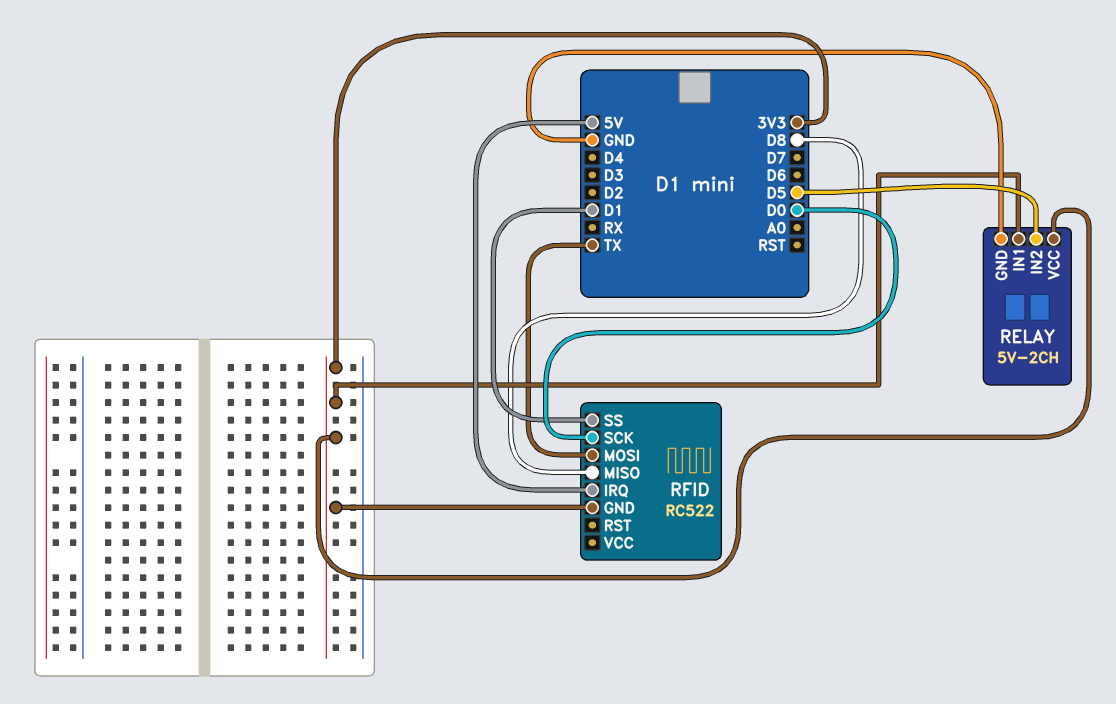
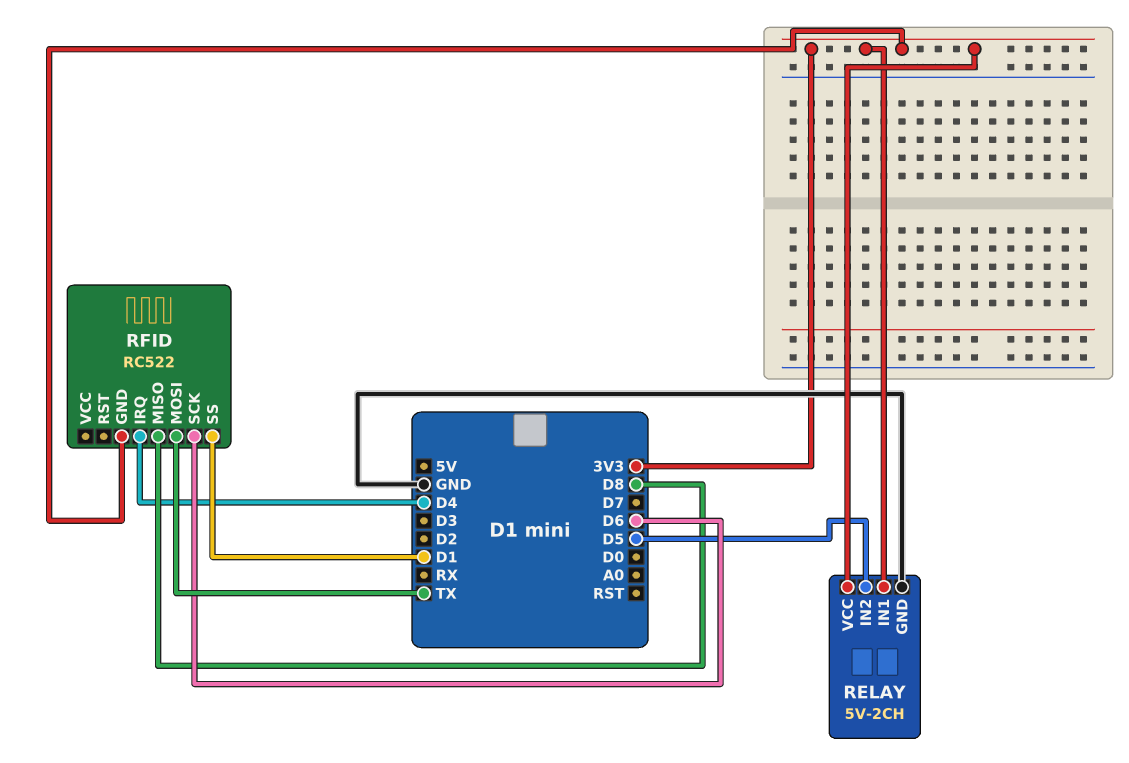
RFID pin IRQ: 5V -> D4
RFID pin SCK: D0 -> D6

